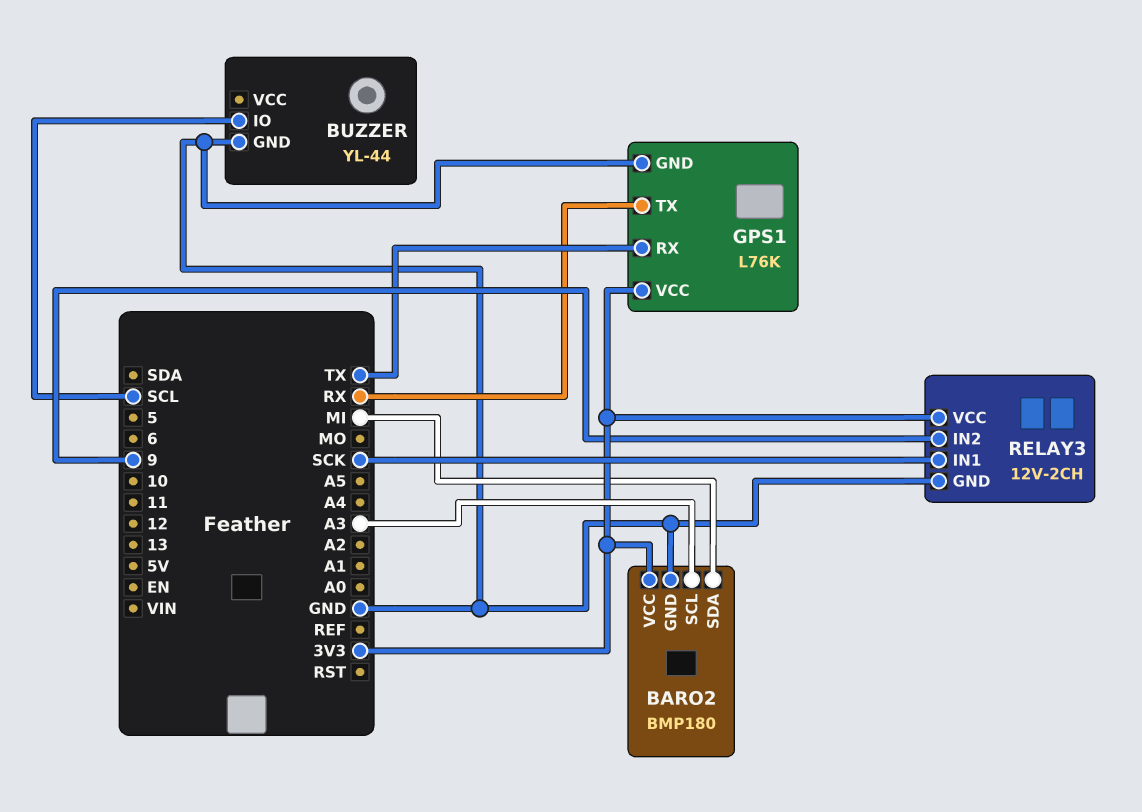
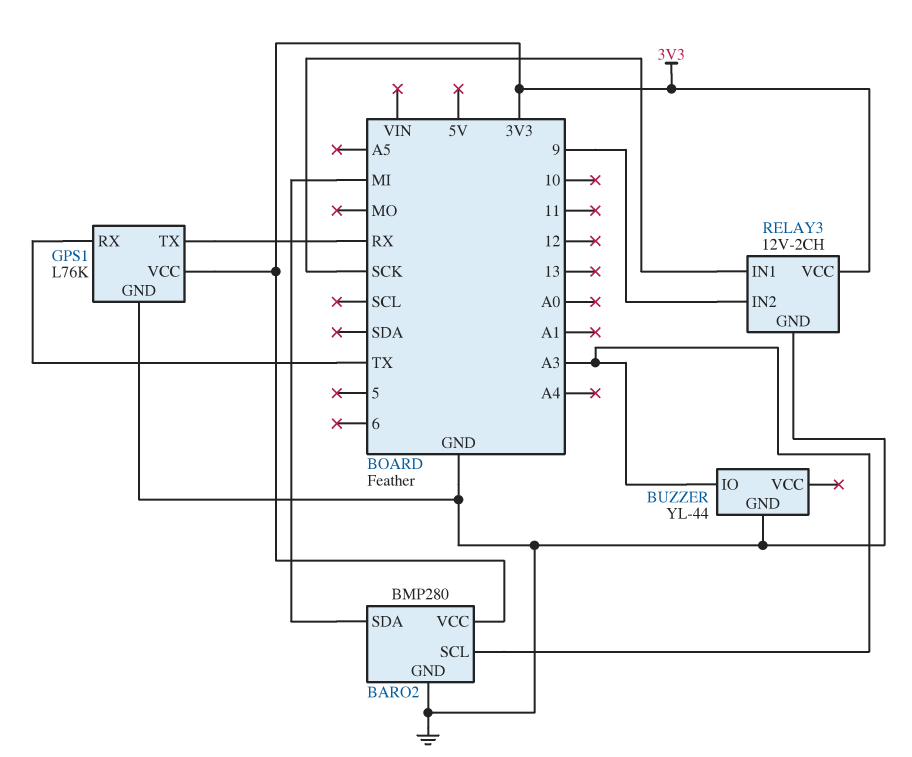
BARO2: BMP180 -> BMP280
BUZZER pin IO: SCL -> A3

